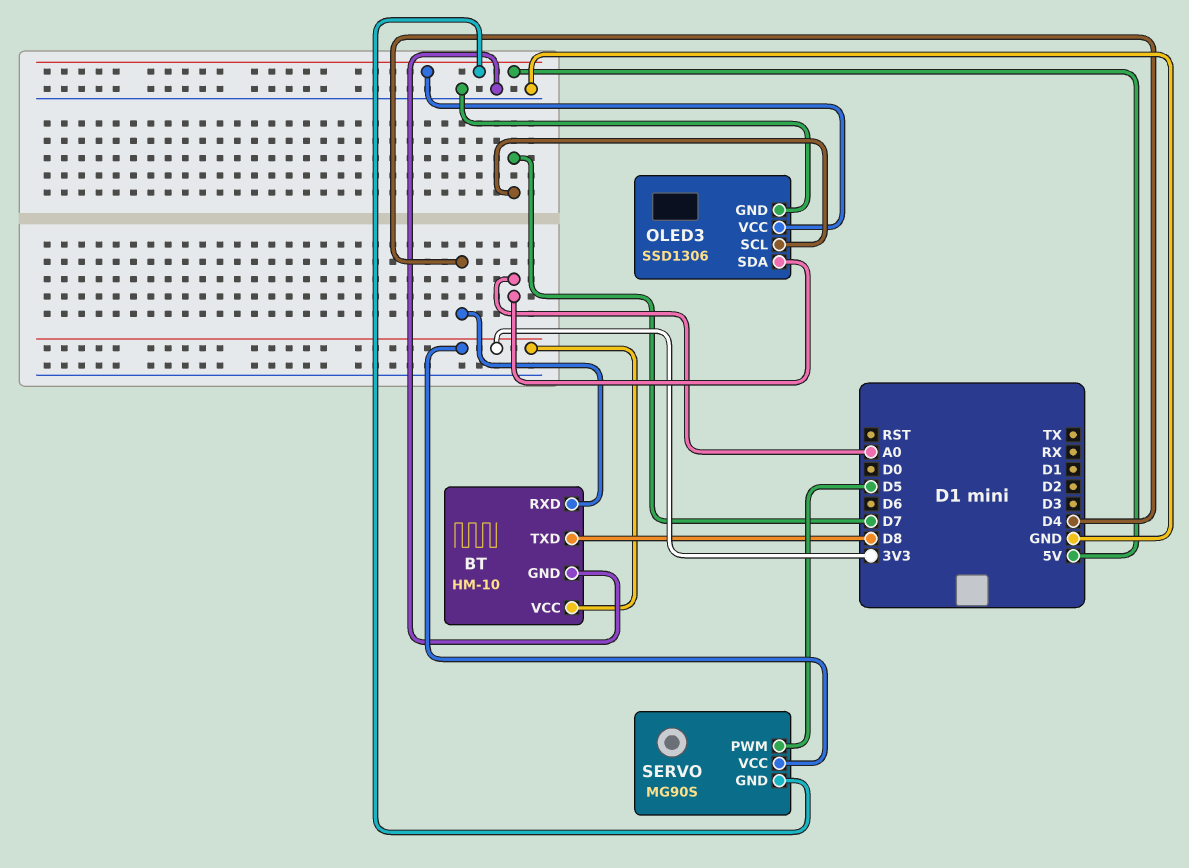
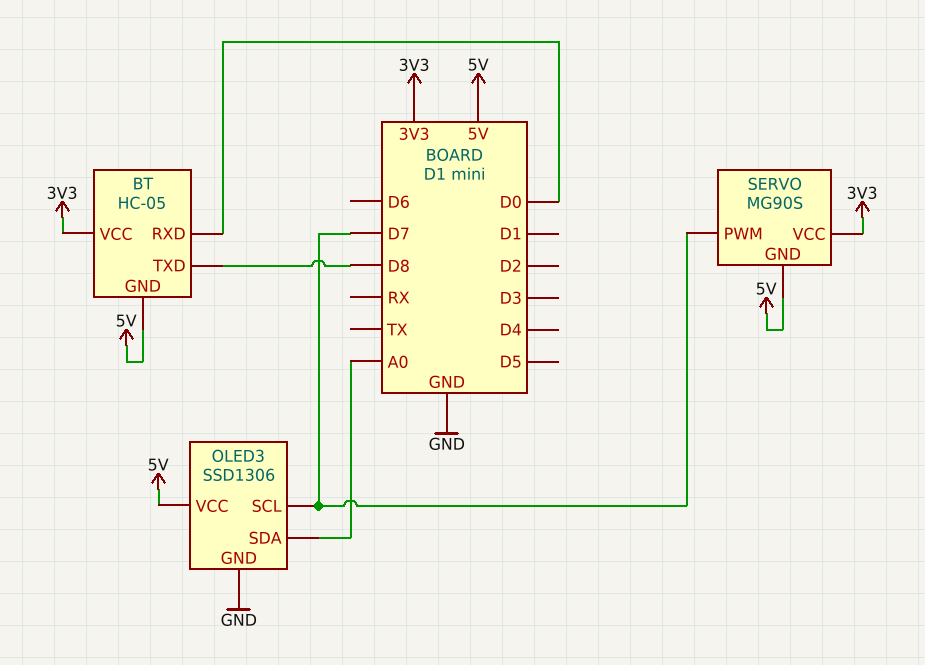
BT: HM-10 -> HC-05
BT pin GND: GND -> 5V
BT pin RXD: D4 -> D0
SERVO pin PWM: D5 -> D7

